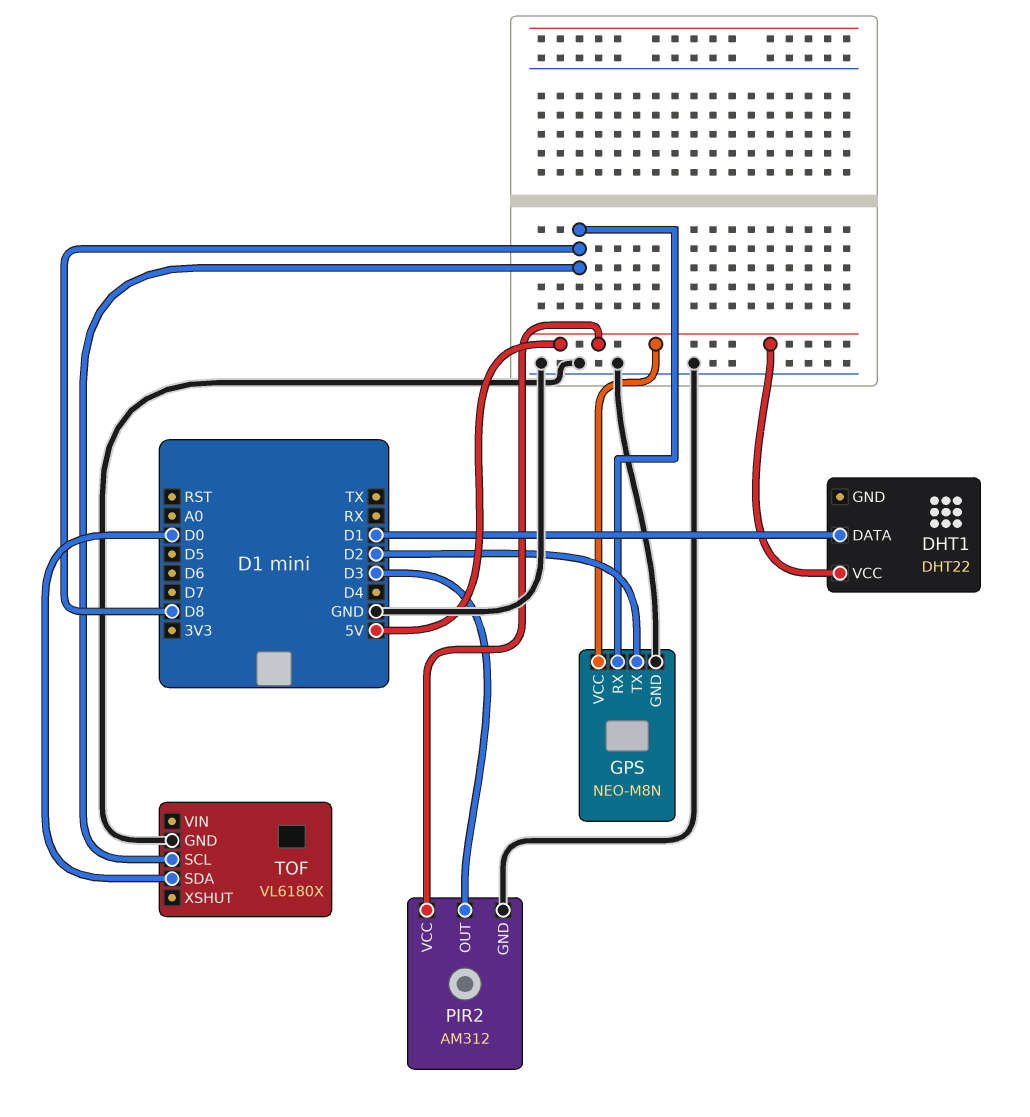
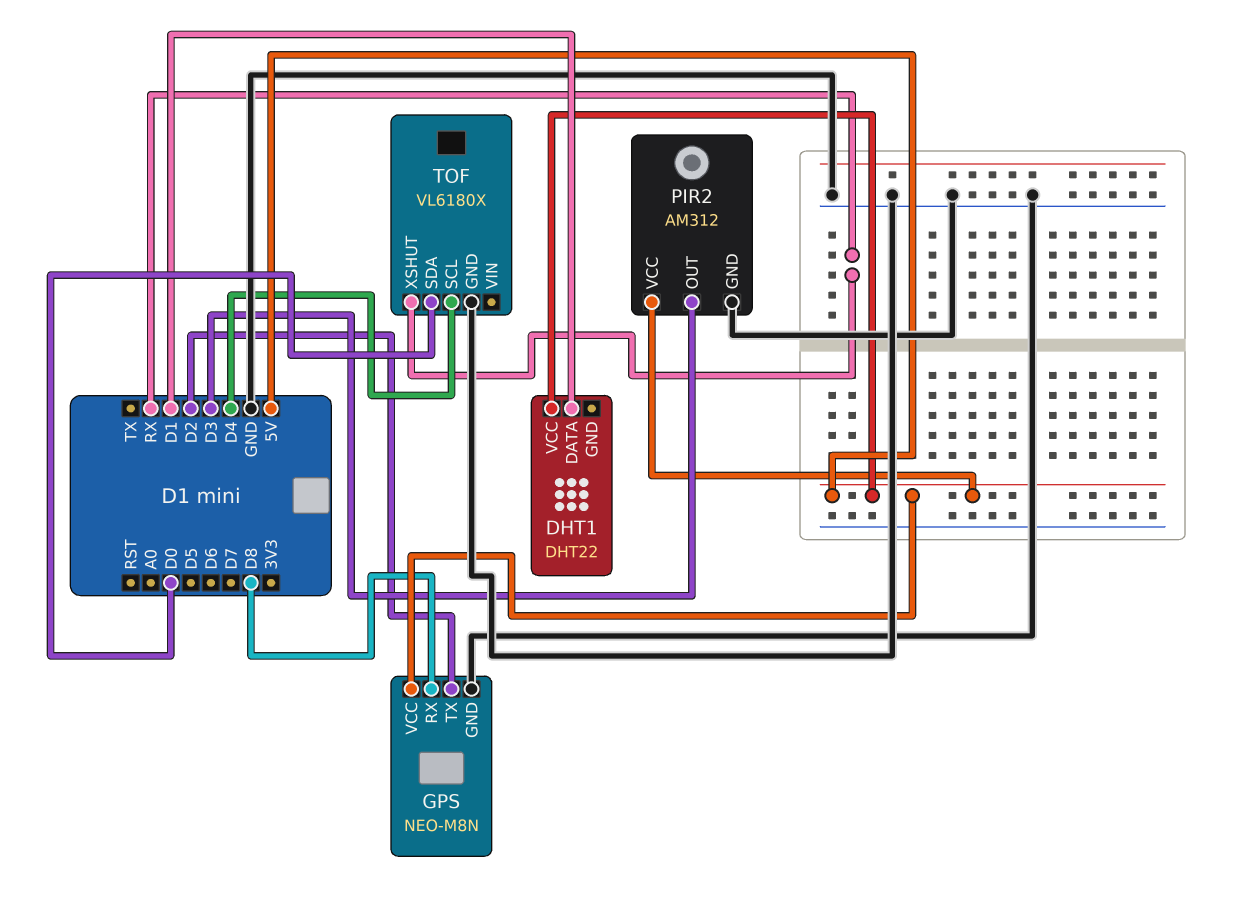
TOF pin SCL: D8 -> D4
TOF pin XSHUT: none -> RX

